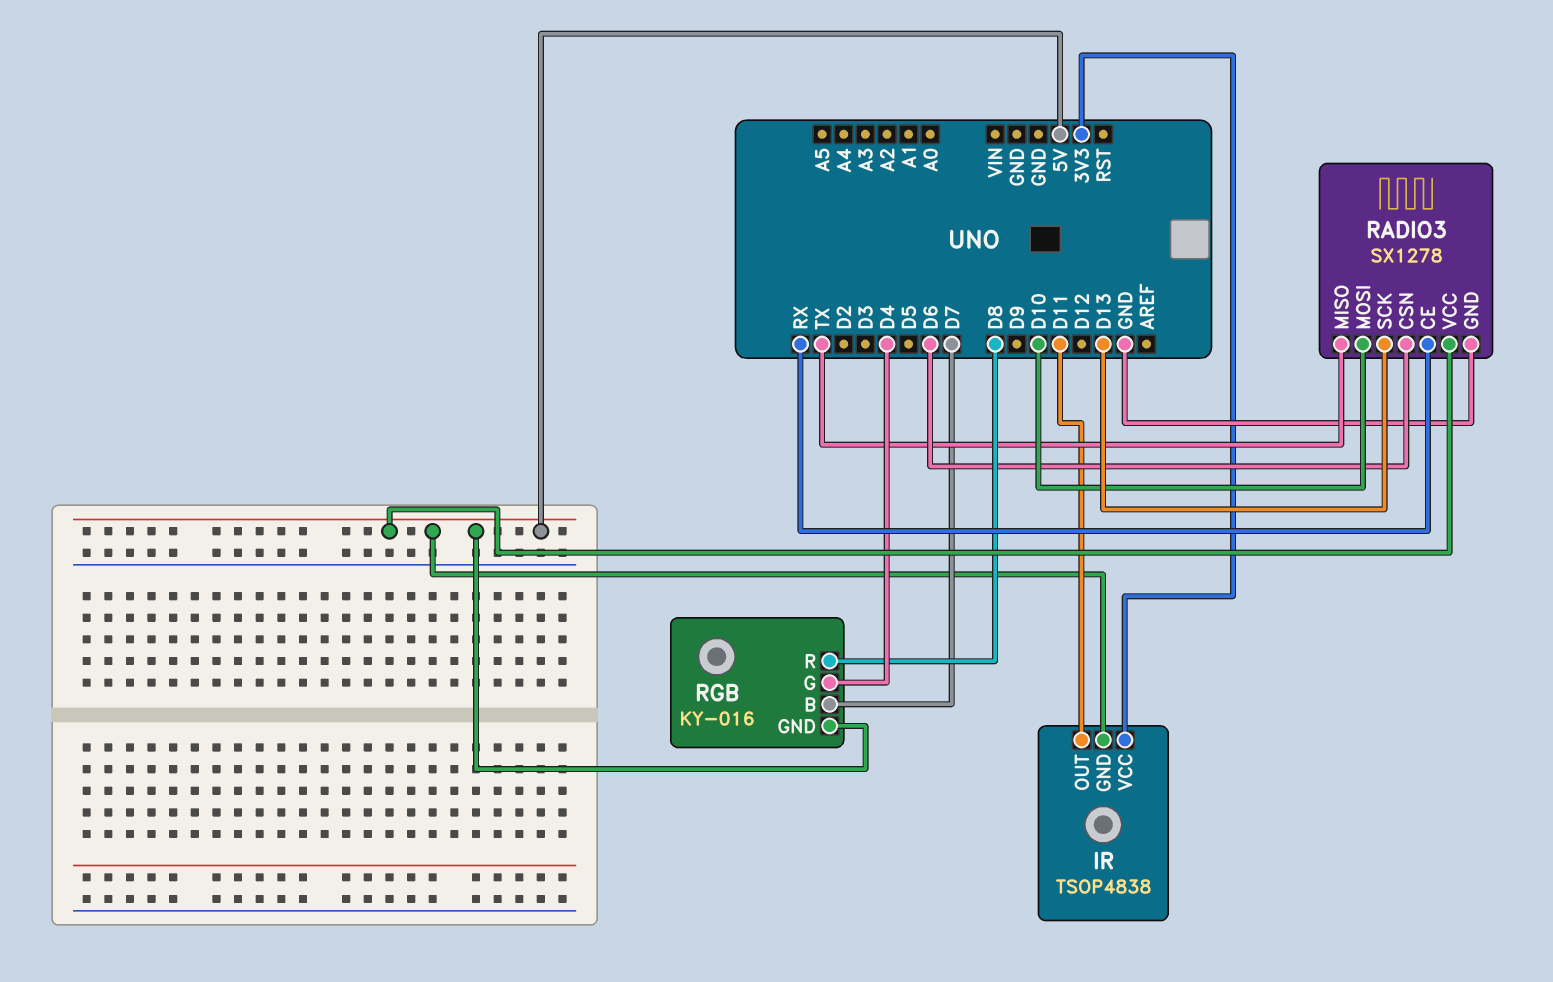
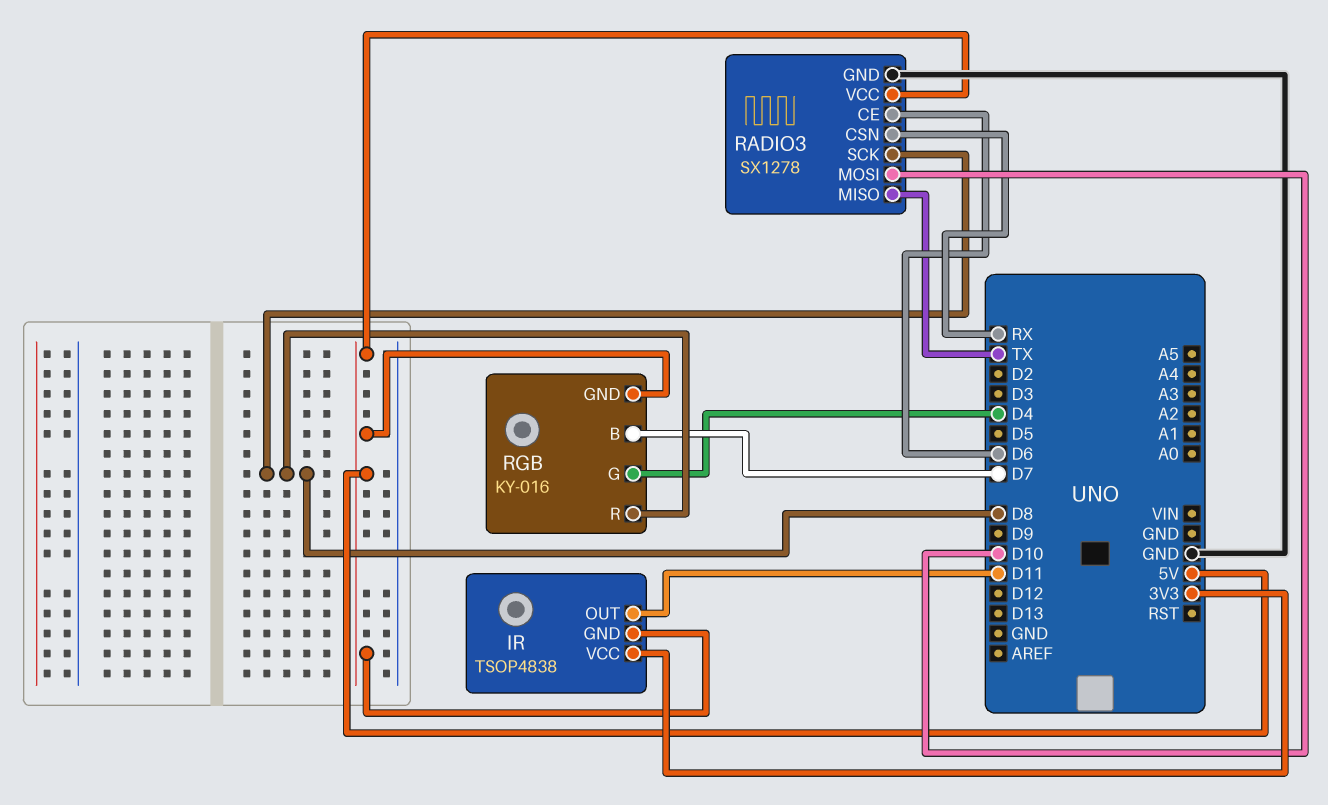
RADIO3 pin CE: RX -> D6
RADIO3 pin CSN: D6 -> RX
RADIO3 pin SCK: D13 -> D8

